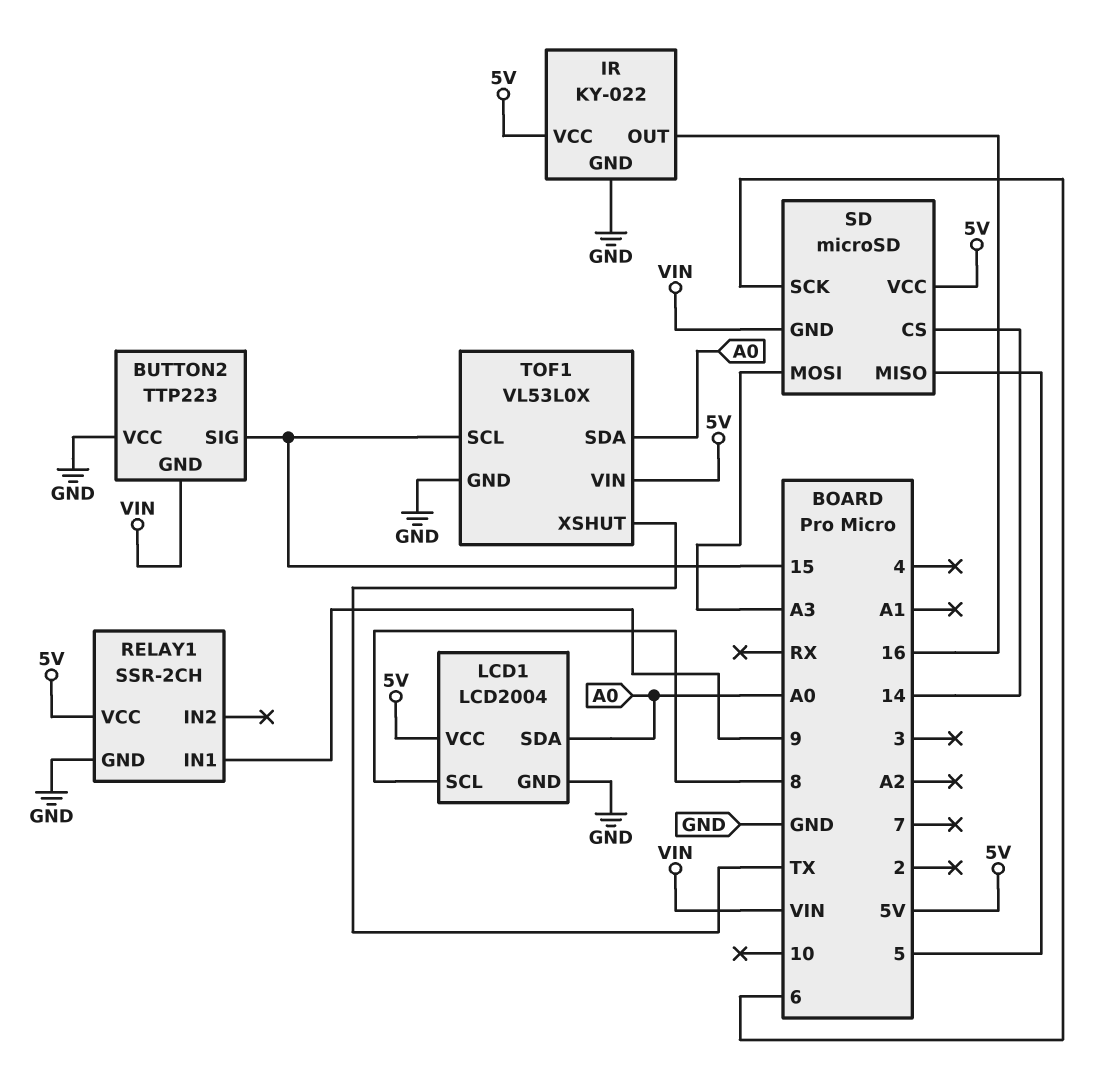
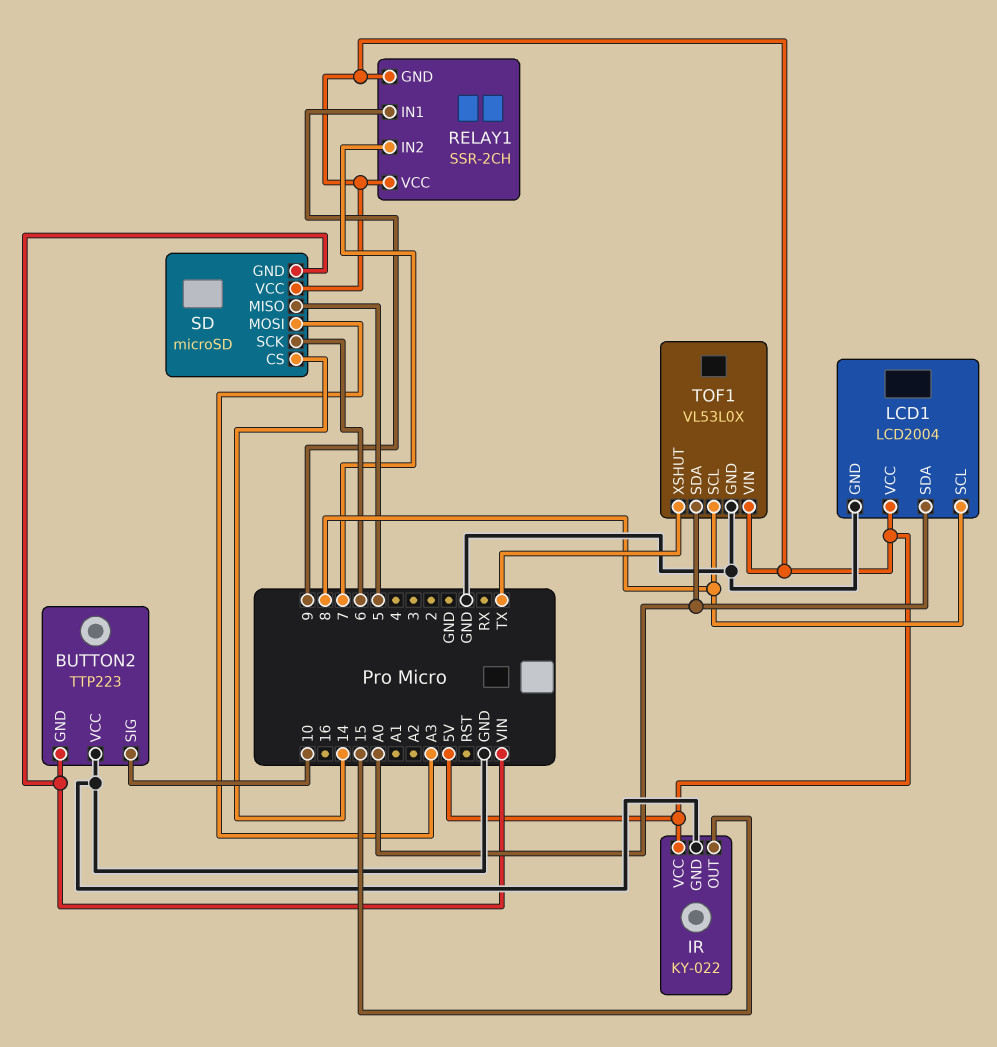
BUTTON2 pin SIG: 15 -> 10
IR pin OUT: 16 -> 15
RELAY1 pin GND: GND -> 5V
RELAY1 pin IN2: none -> 7
TOF1 pin SCL: 15 -> 8

